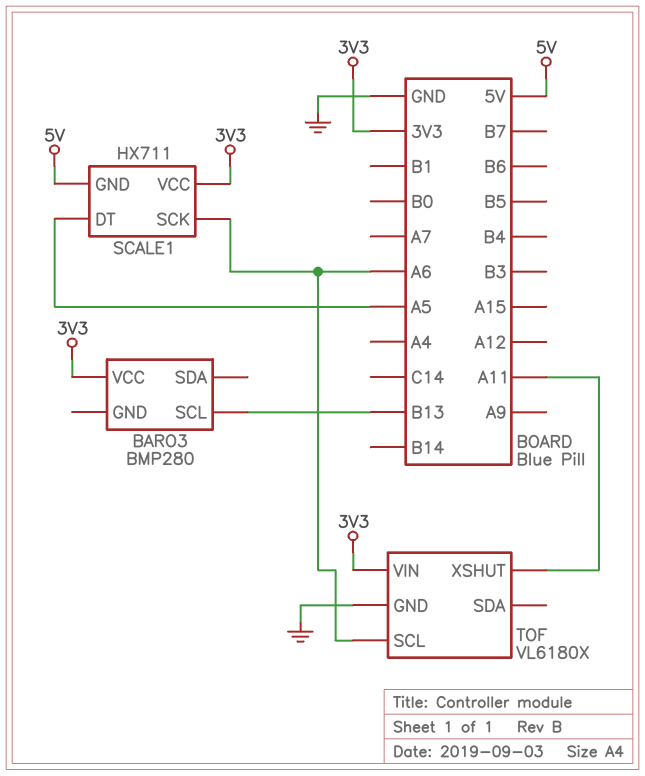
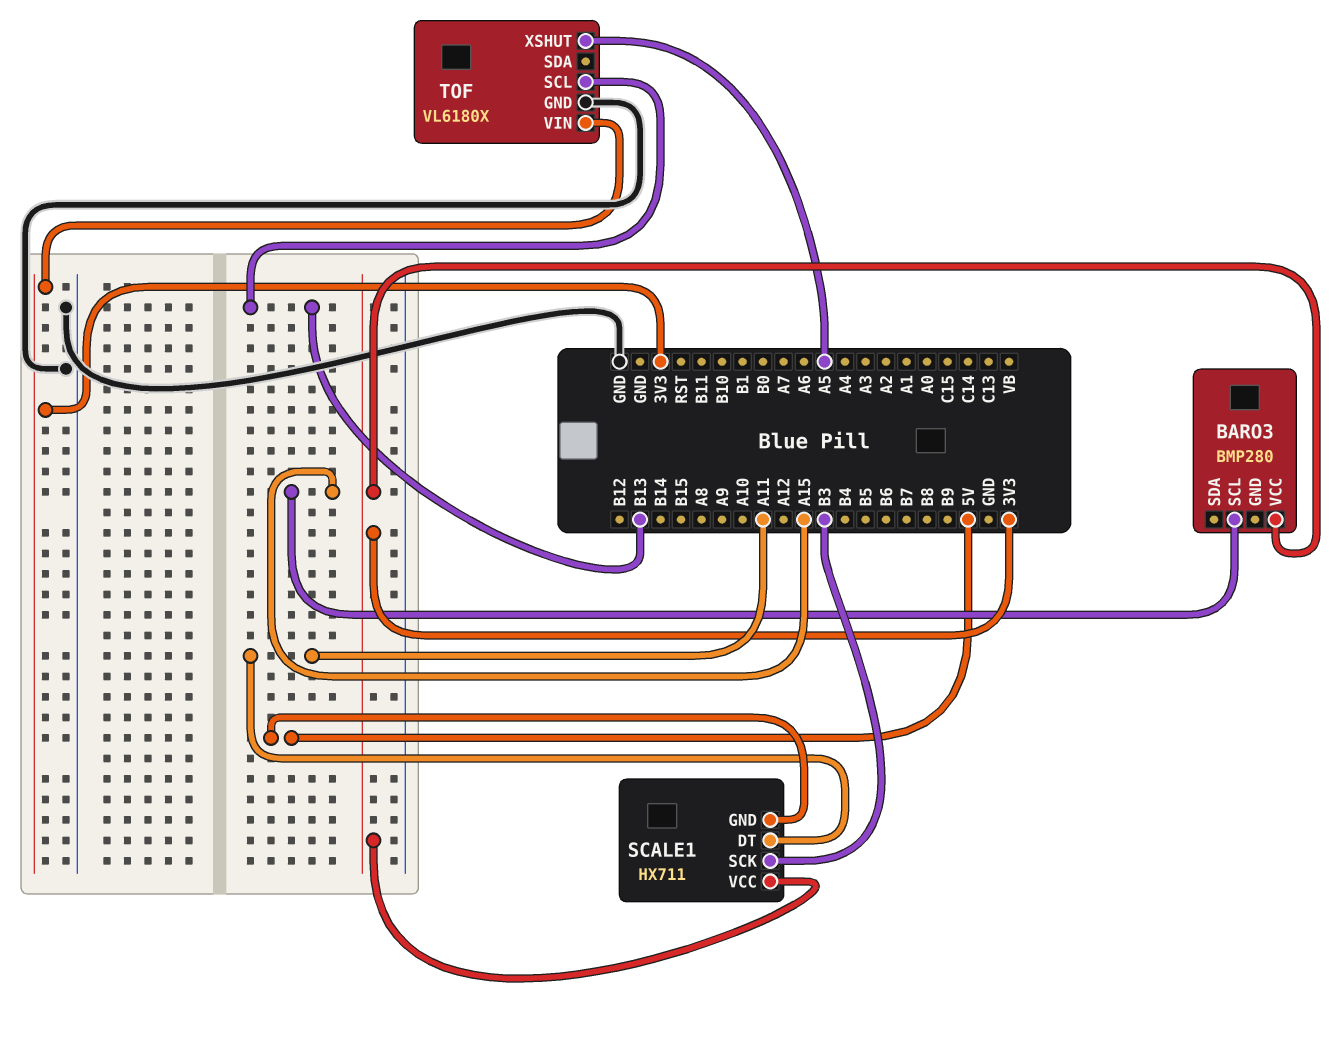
BARO3 pin SCL: B13 -> A15
SCALE1 pin DT: A5 -> A11
SCALE1 pin SCK: A6 -> B3
TOF pin SCL: A6 -> B13
TOF pin XSHUT: A11 -> A5

